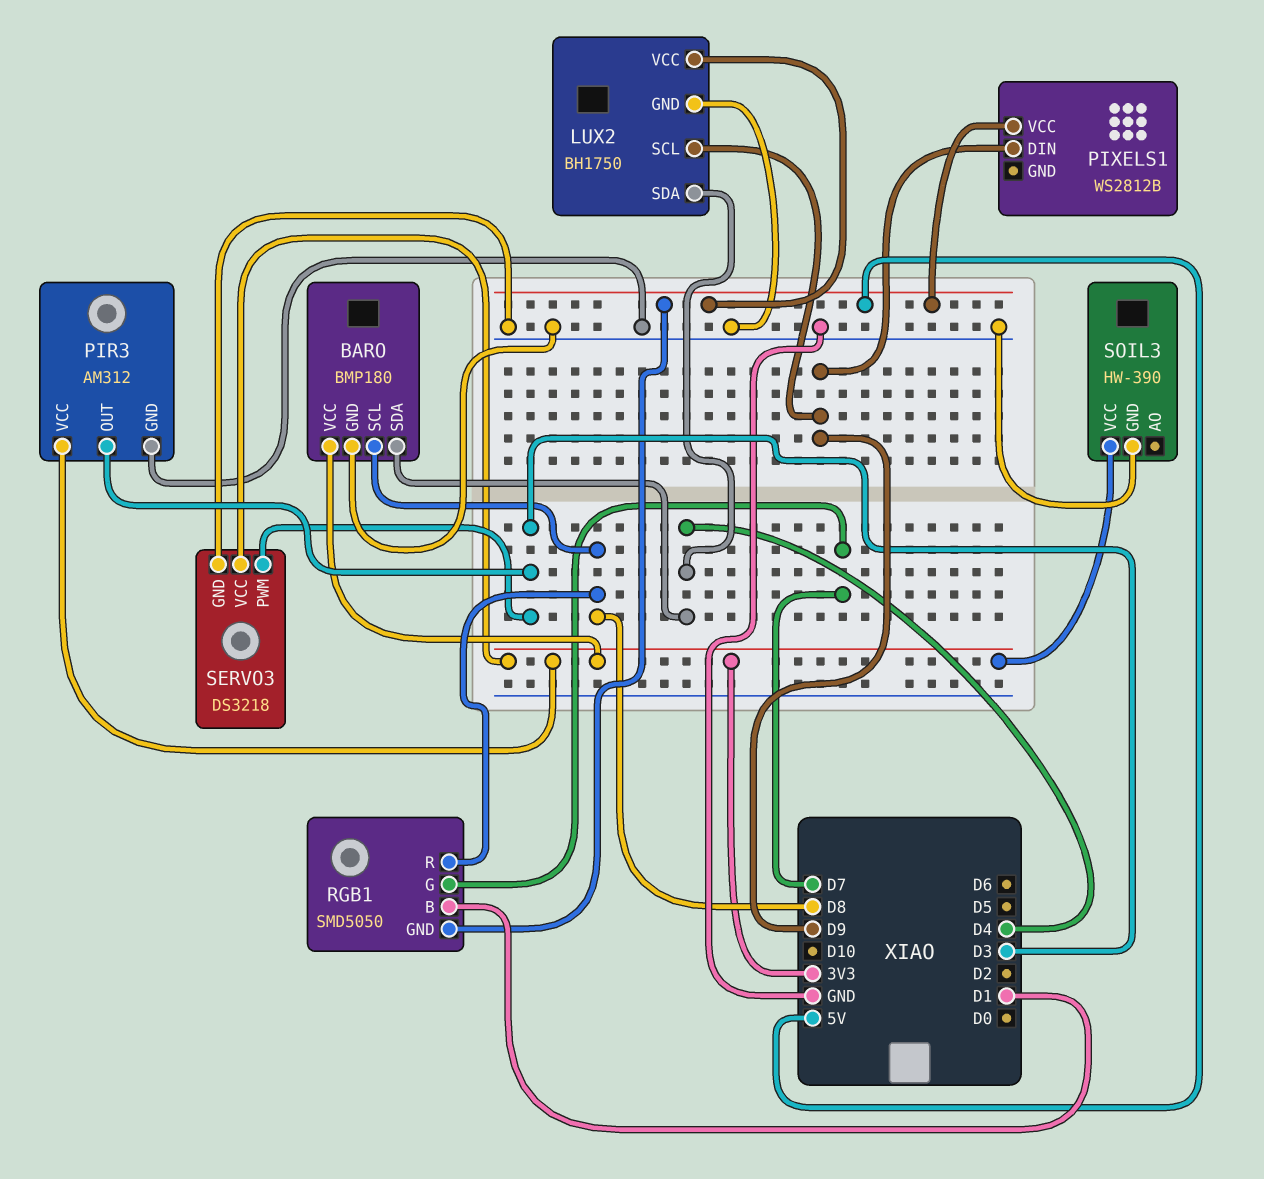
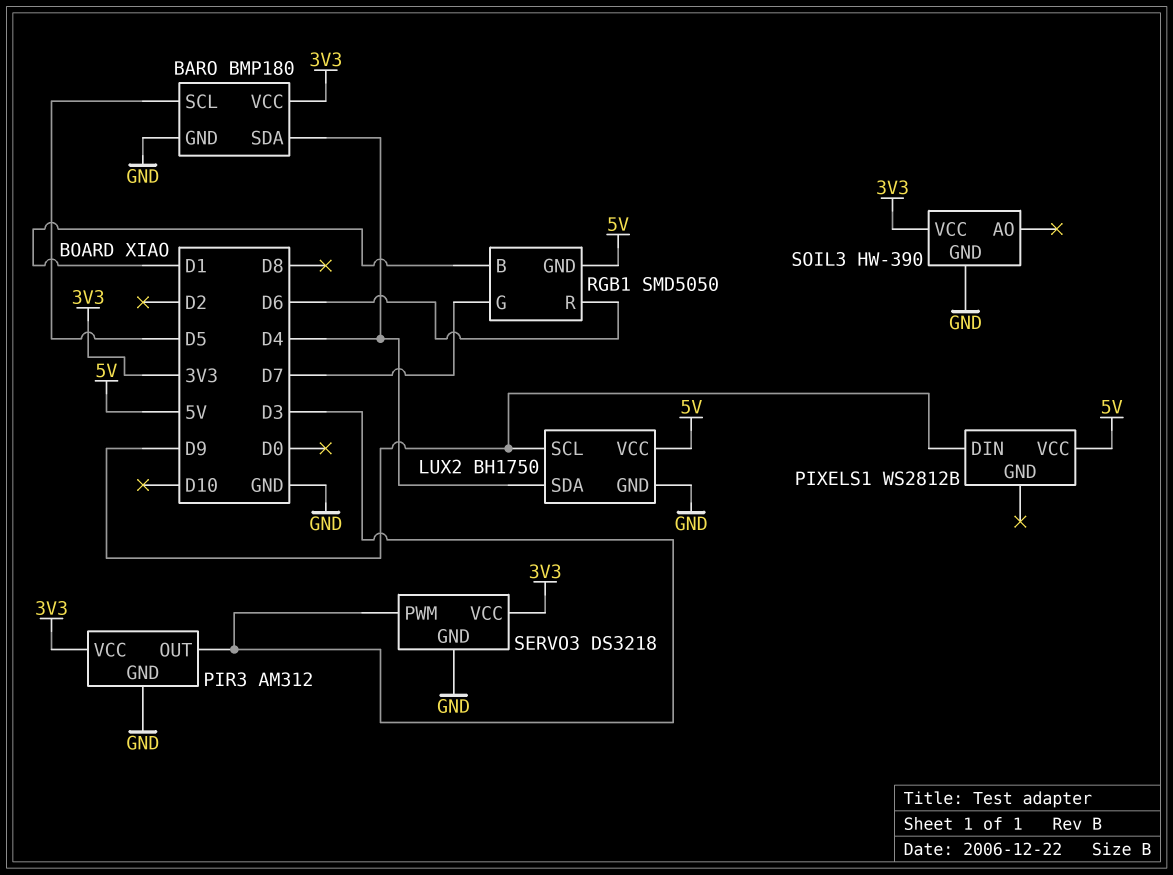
BARO pin SCL: D8 -> D5
RGB1 pin R: D8 -> D6

